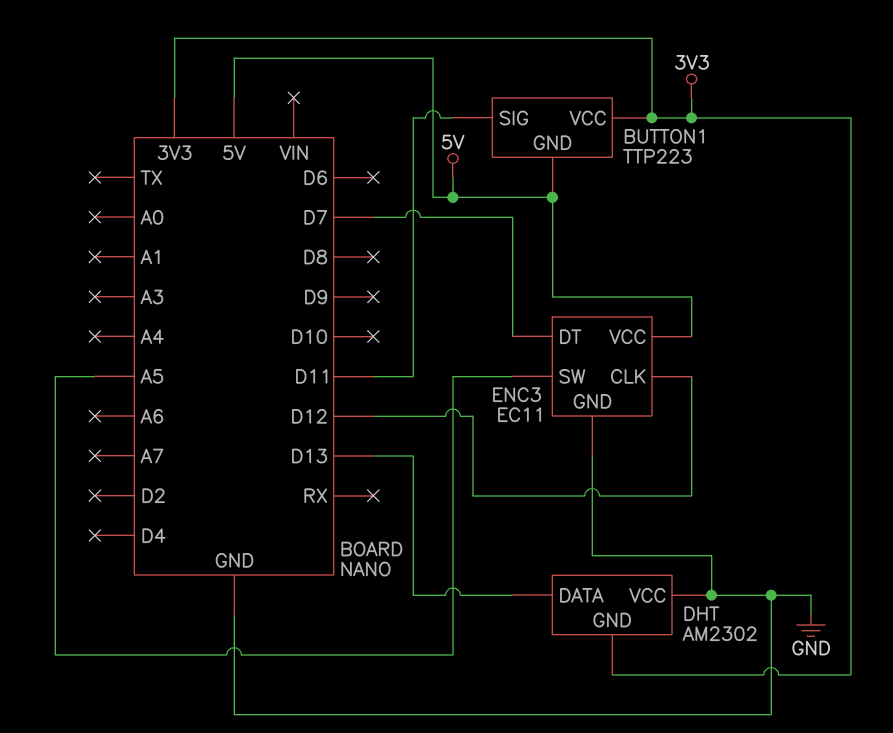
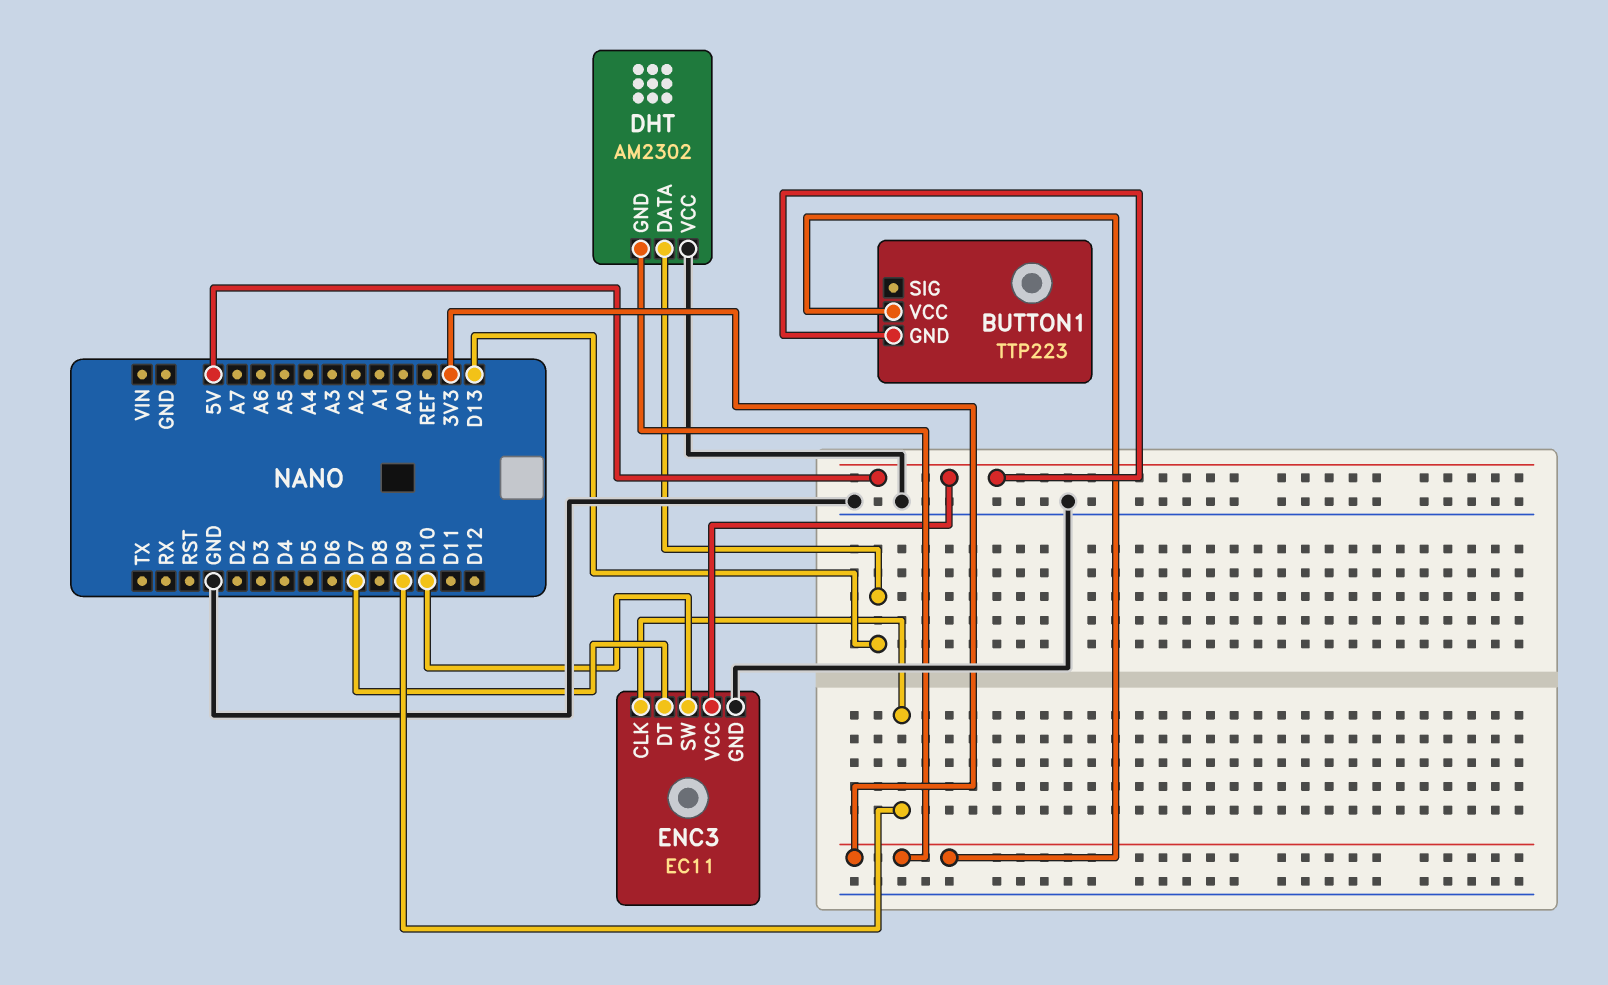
BUTTON1 pin SIG: D11 -> none
ENC3 pin CLK: D12 -> D9
ENC3 pin SW: A5 -> D10

